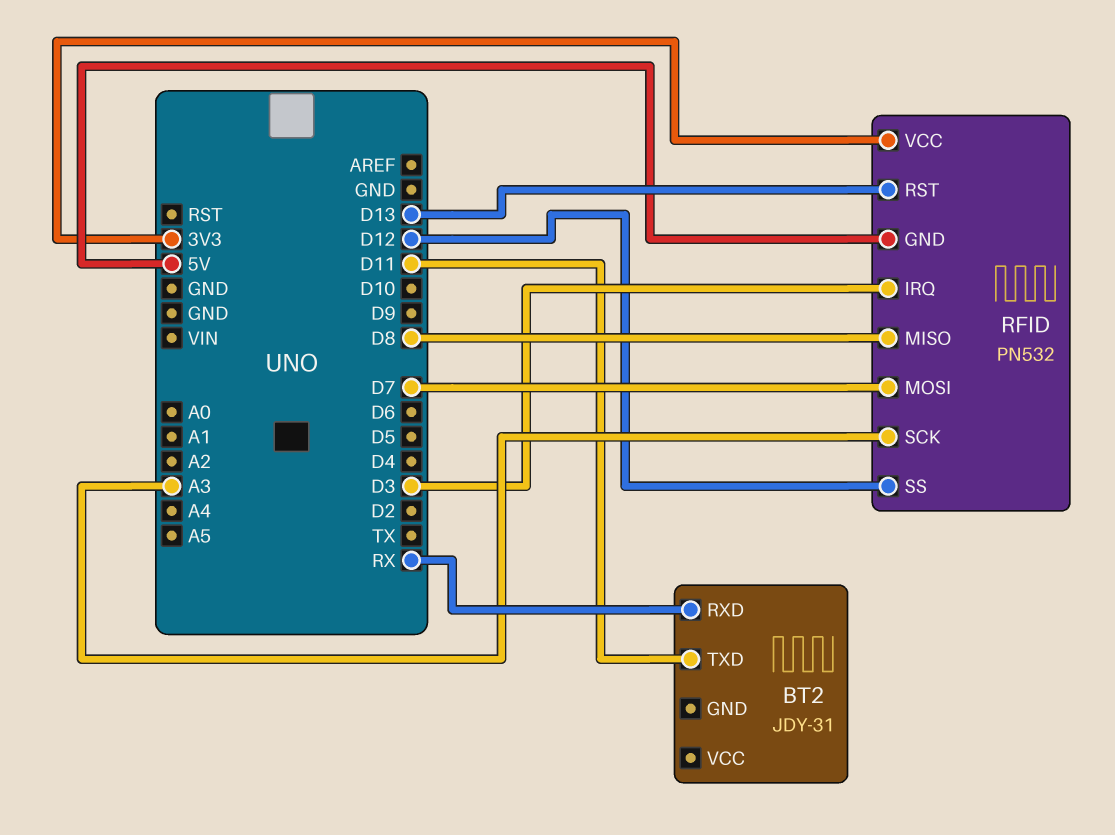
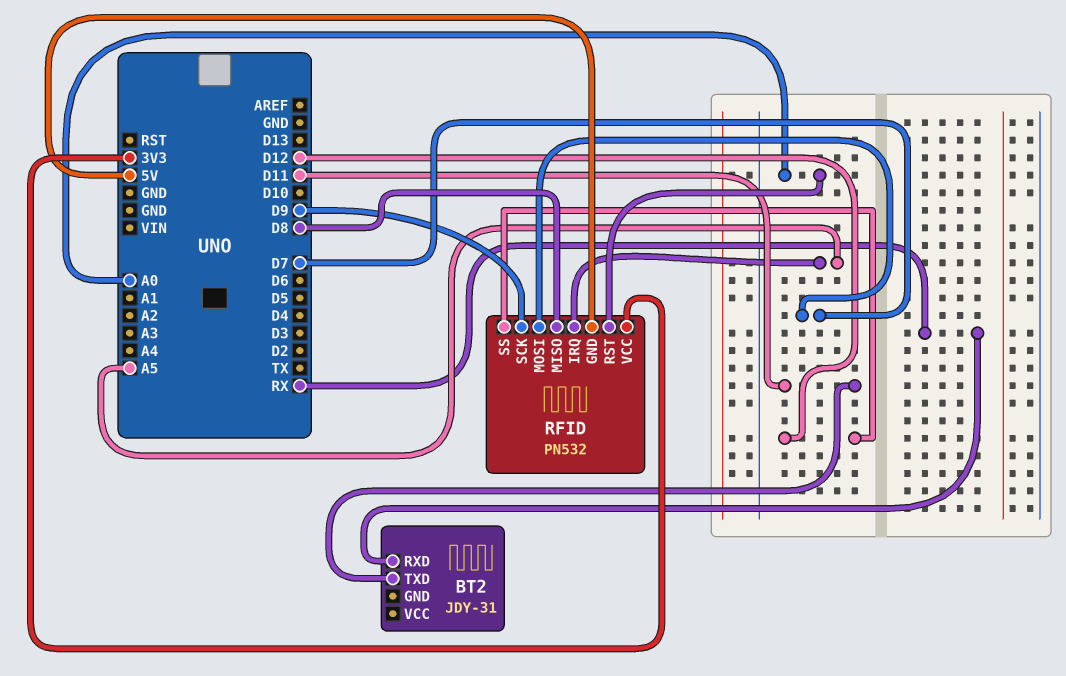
RFID pin IRQ: D3 -> A5
RFID pin RST: D13 -> A0
RFID pin SCK: A3 -> D9

